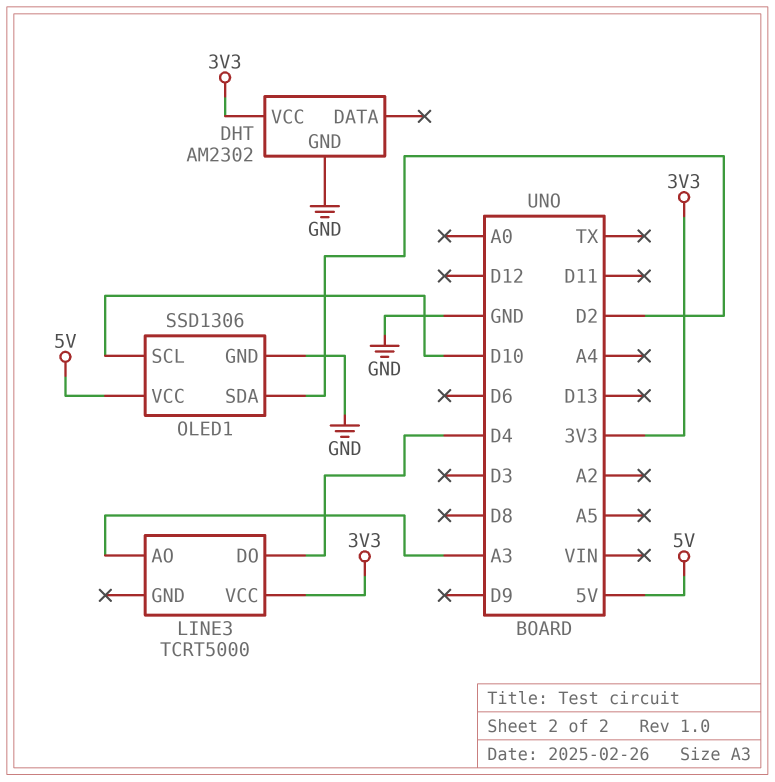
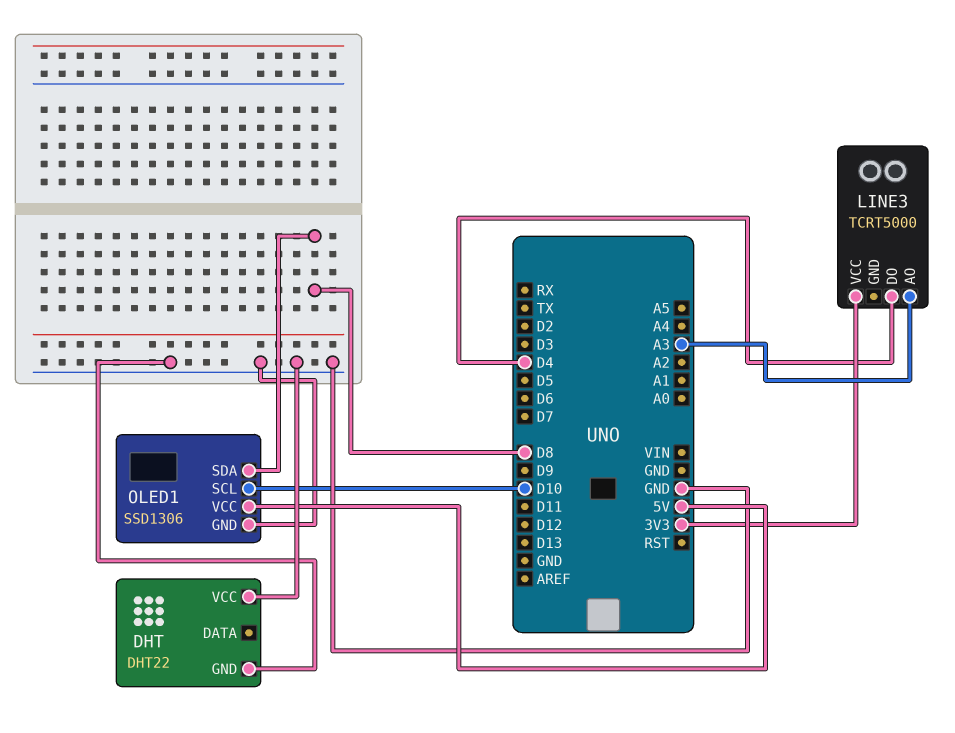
DHT: AM2302 -> DHT22
DHT pin VCC: 3V3 -> GND
OLED1 pin SDA: D2 -> D8

